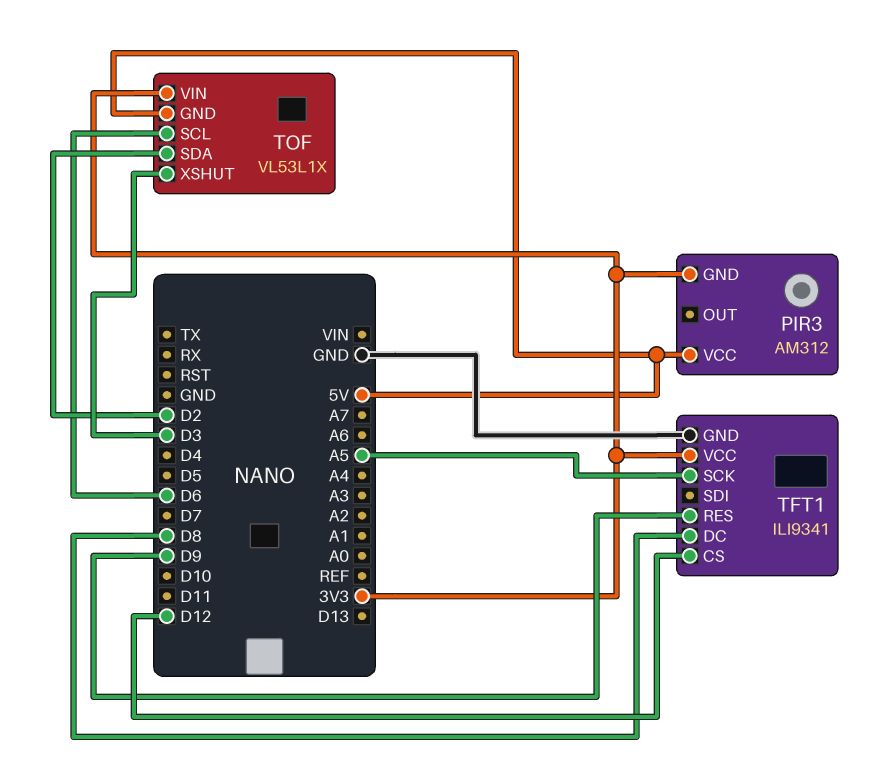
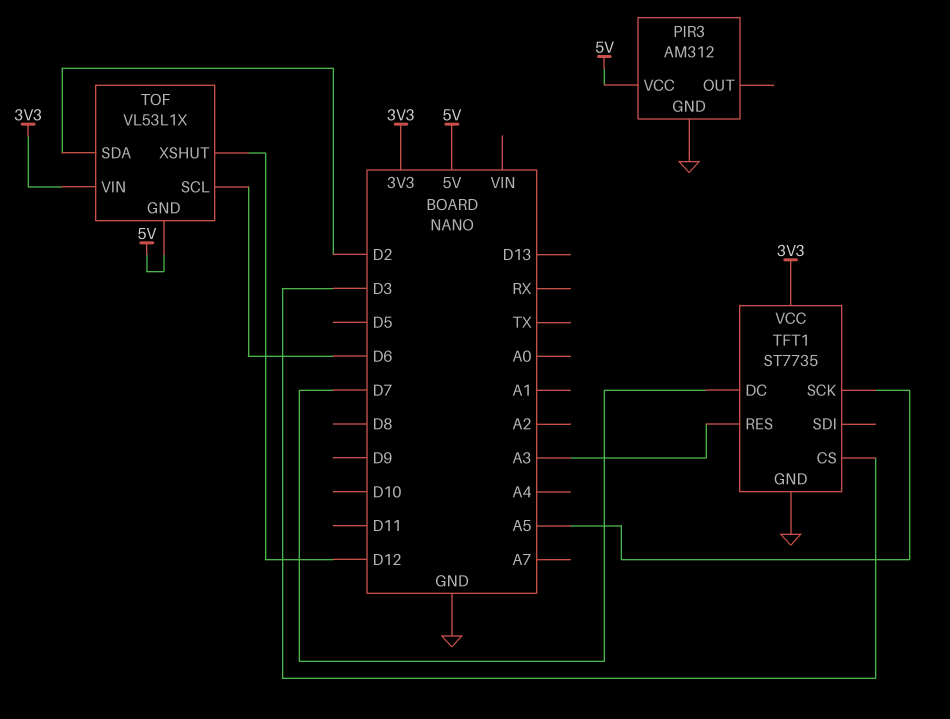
PIR3 pin GND: 3V3 -> GND
TFT1: ILI9341 -> ST7735
TFT1 pin CS: D12 -> D3
TFT1 pin DC: D8 -> D7
TFT1 pin RES: D9 -> A3
TOF pin XSHUT: D3 -> D12

